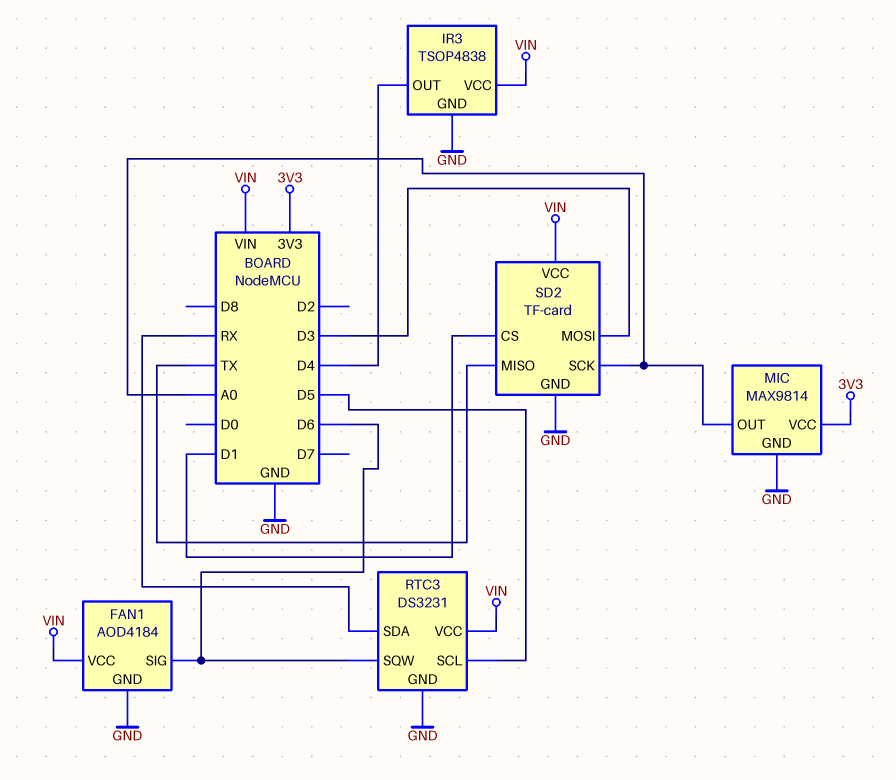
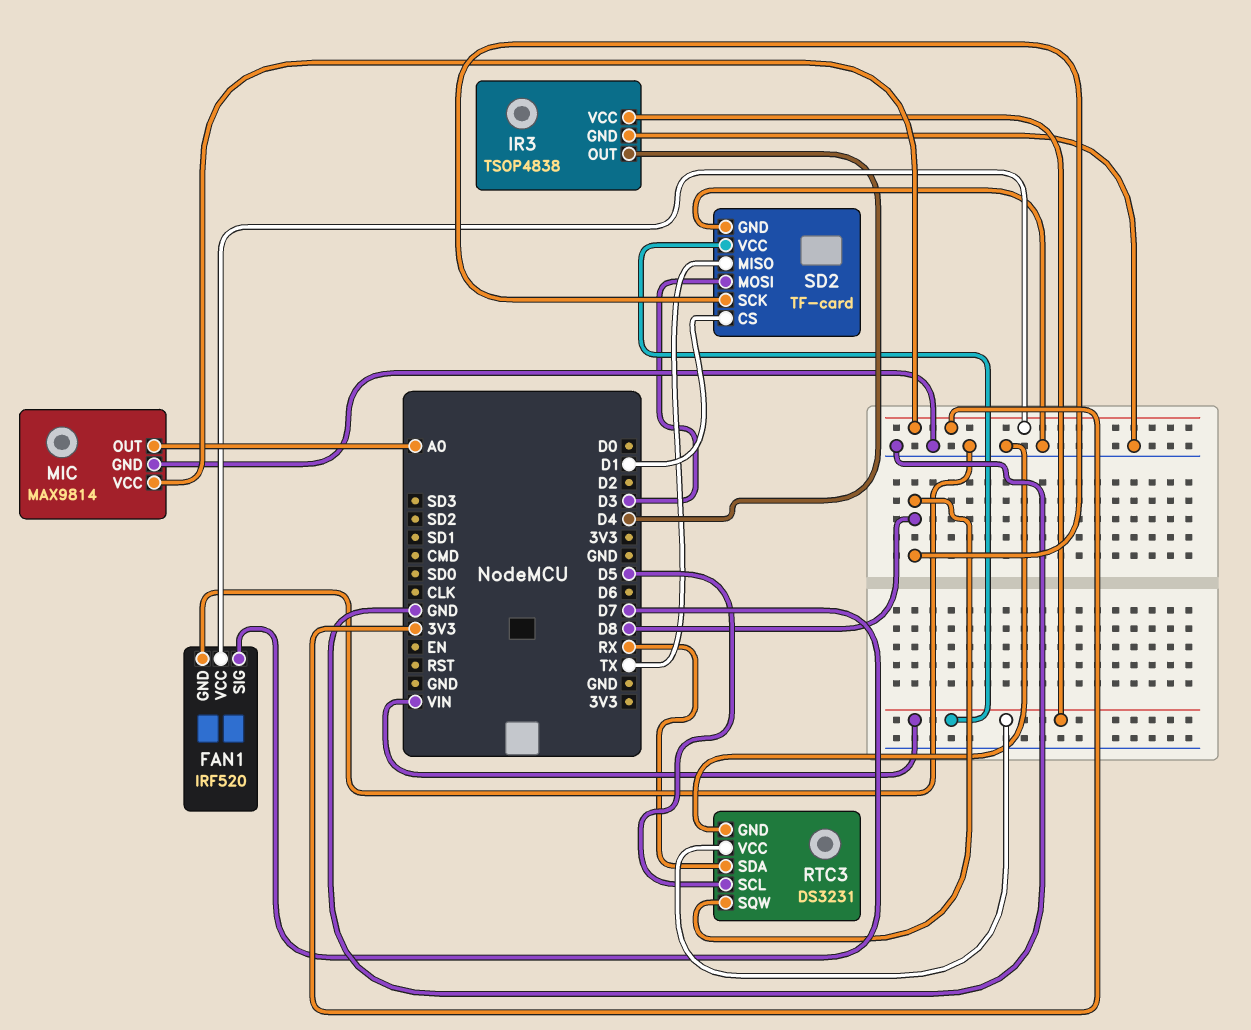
FAN1: AOD4184 -> IRF520
FAN1 pin SIG: D6 -> D7
FAN1 pin VCC: VIN -> 3V3
RTC3 pin SQW: D6 -> D8
SD2 pin SCK: A0 -> D8

